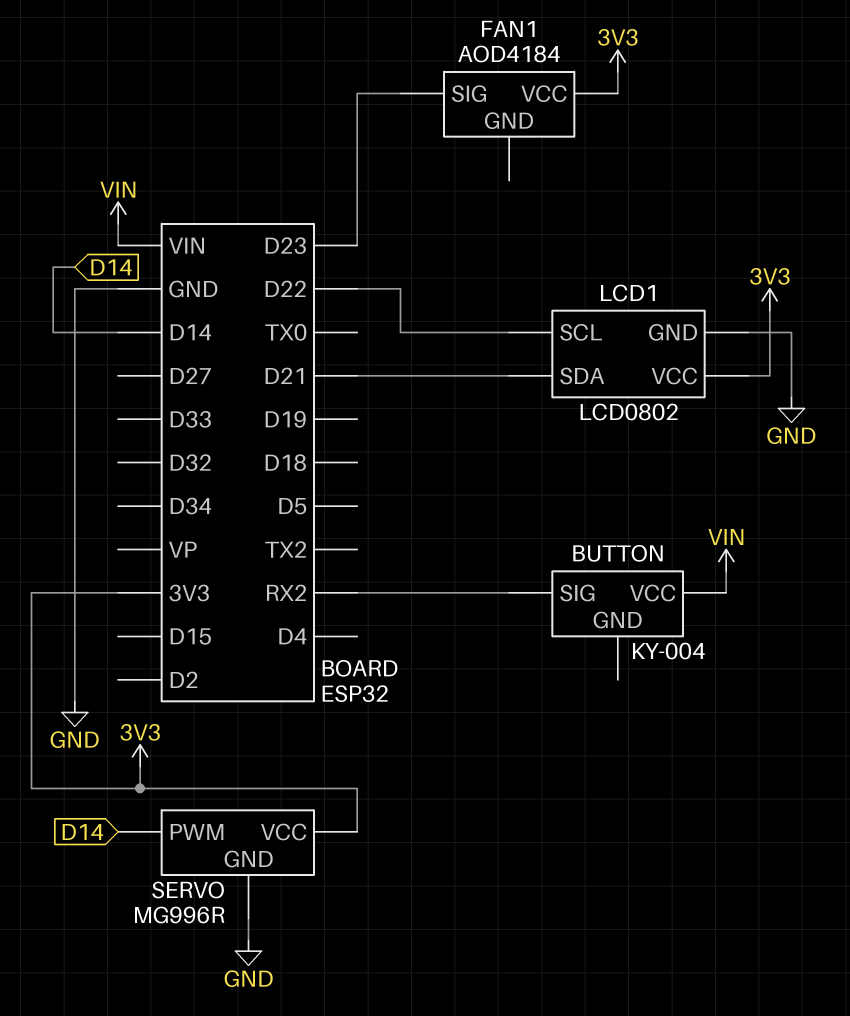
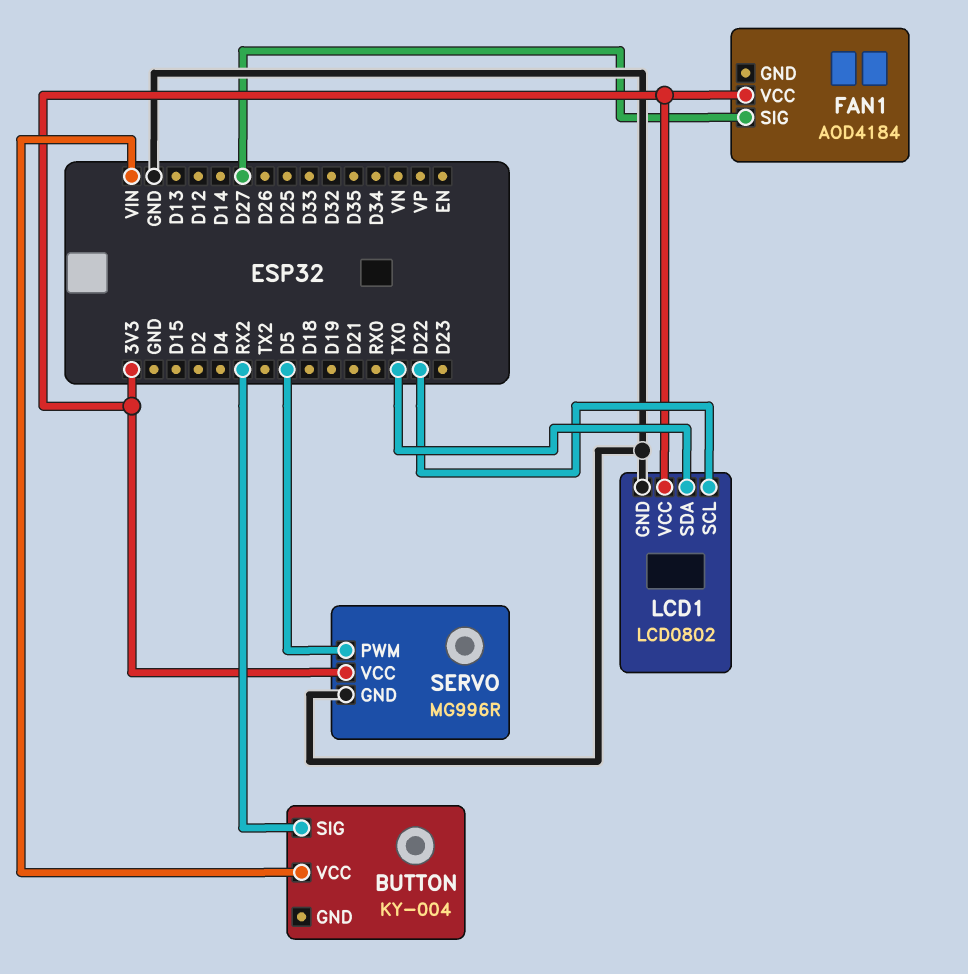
FAN1 pin SIG: D23 -> D27
LCD1 pin SDA: D21 -> TX0
SERVO pin PWM: D14 -> D5

